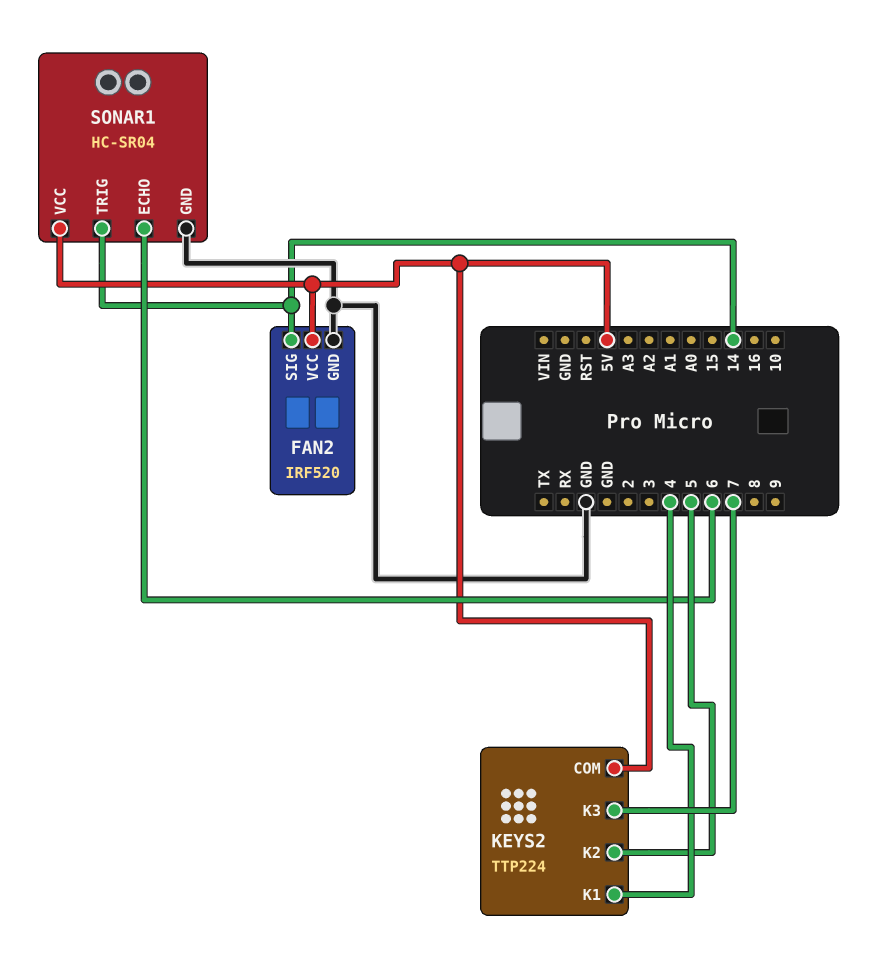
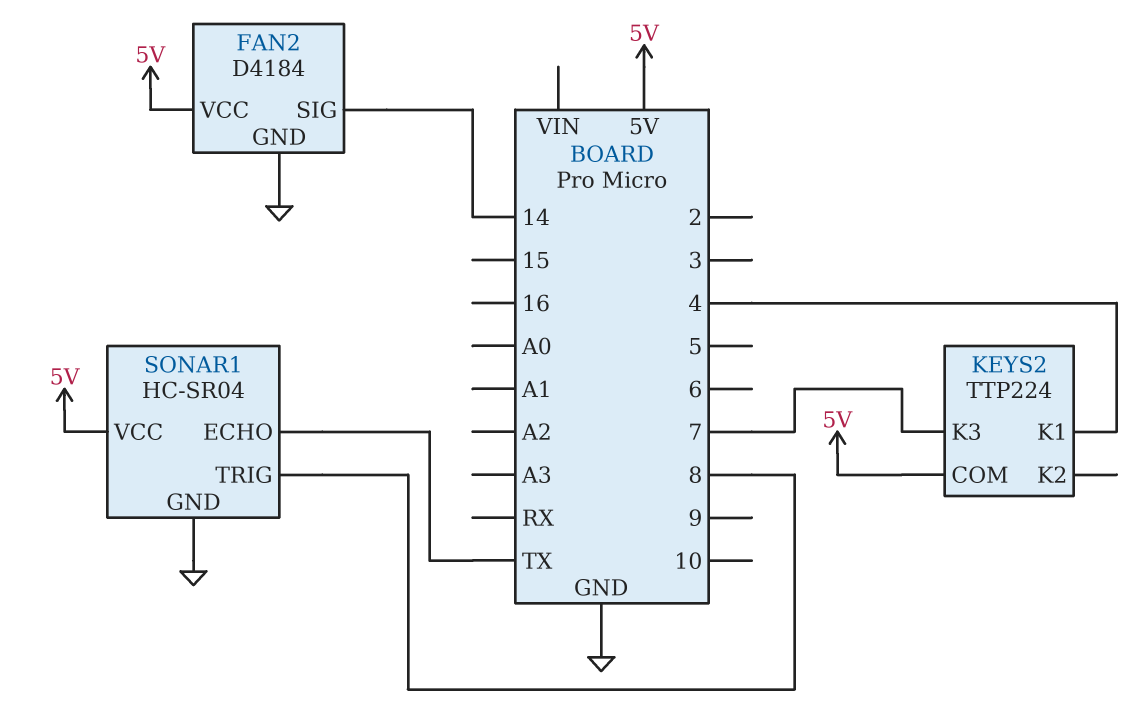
FAN2: IRF520 -> D4184
KEYS2 pin K2: 5 -> none
SONAR1 pin ECHO: 6 -> TX
SONAR1 pin TRIG: 14 -> 8

